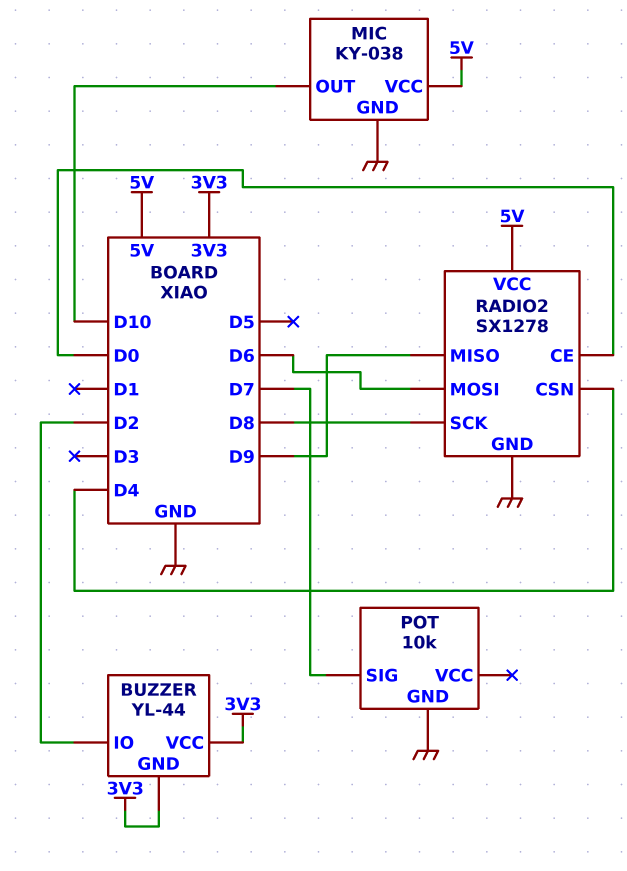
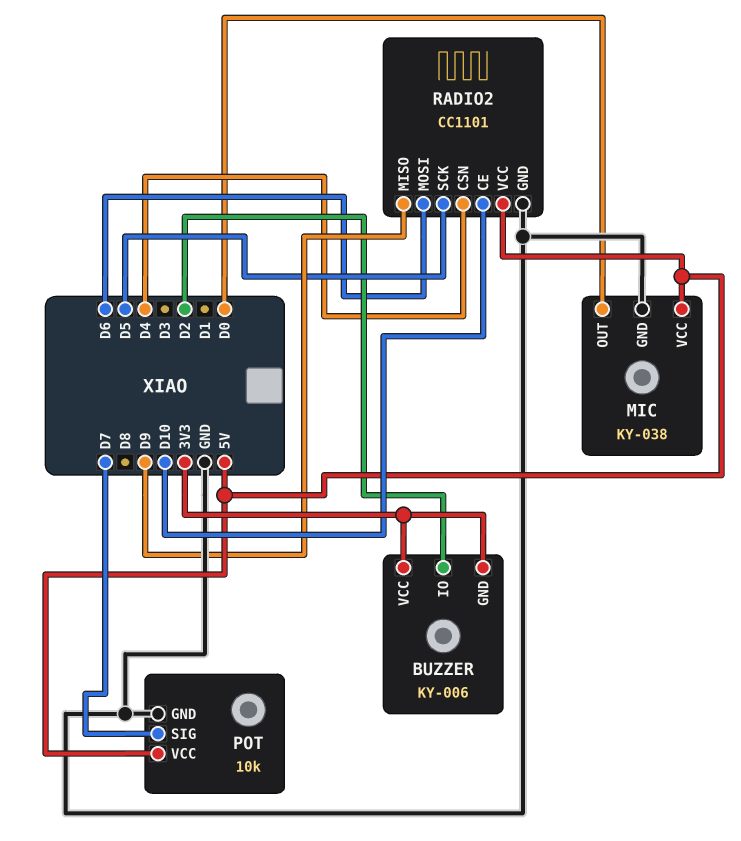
BUZZER: YL-44 -> KY-006
MIC pin OUT: D10 -> D0
POT pin VCC: none -> 5V
RADIO2: SX1278 -> CC1101
RADIO2 pin CE: D0 -> D10
RADIO2 pin SCK: D8 -> D5

